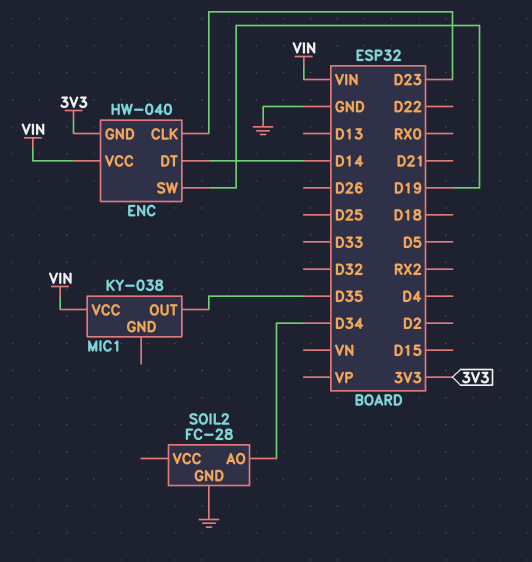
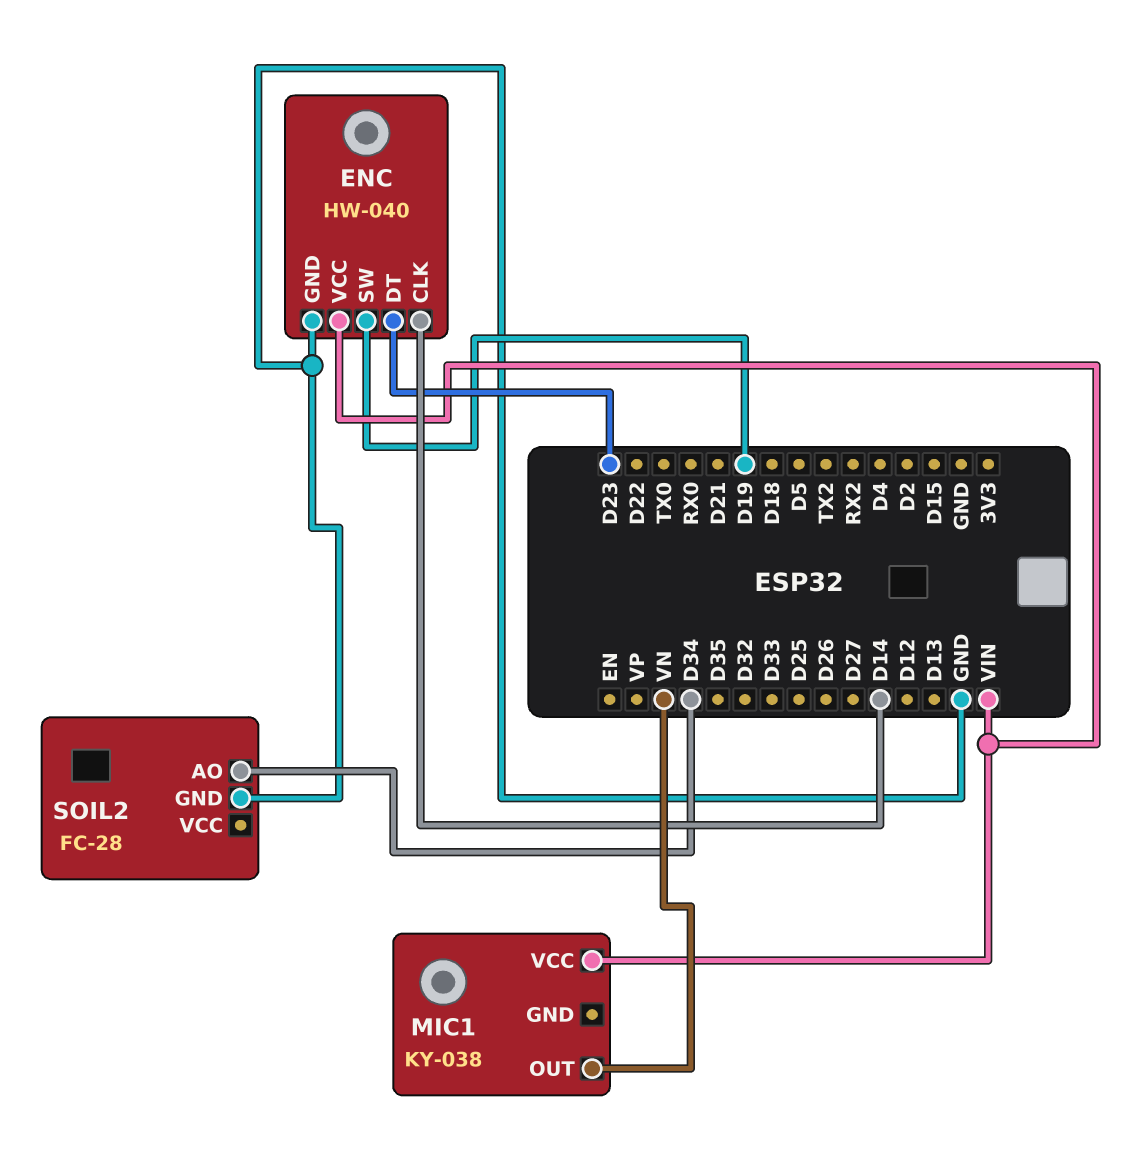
ENC pin CLK: D23 -> D14
ENC pin DT: D14 -> D23
ENC pin GND: 3V3 -> GND
MIC1 pin OUT: D35 -> VN

